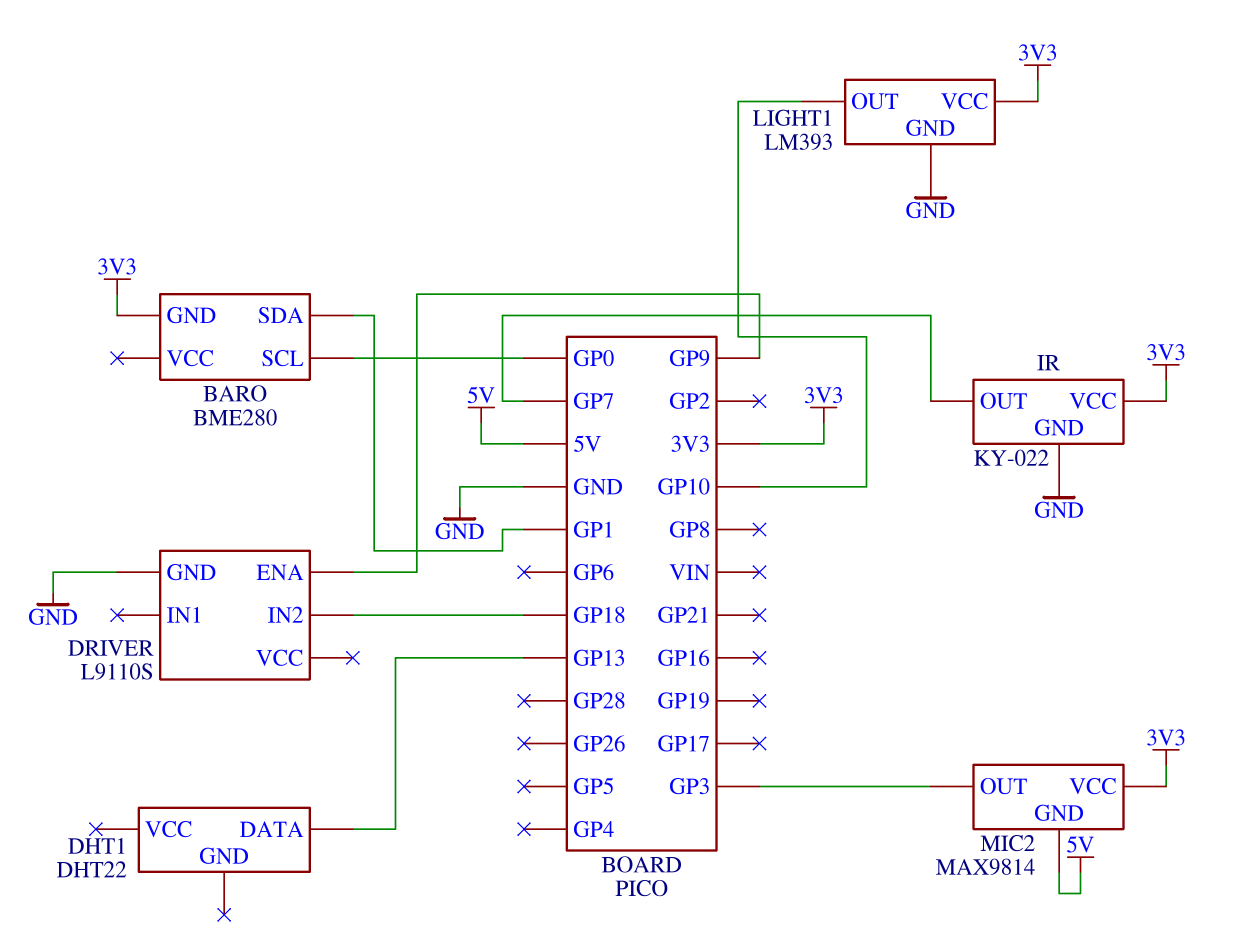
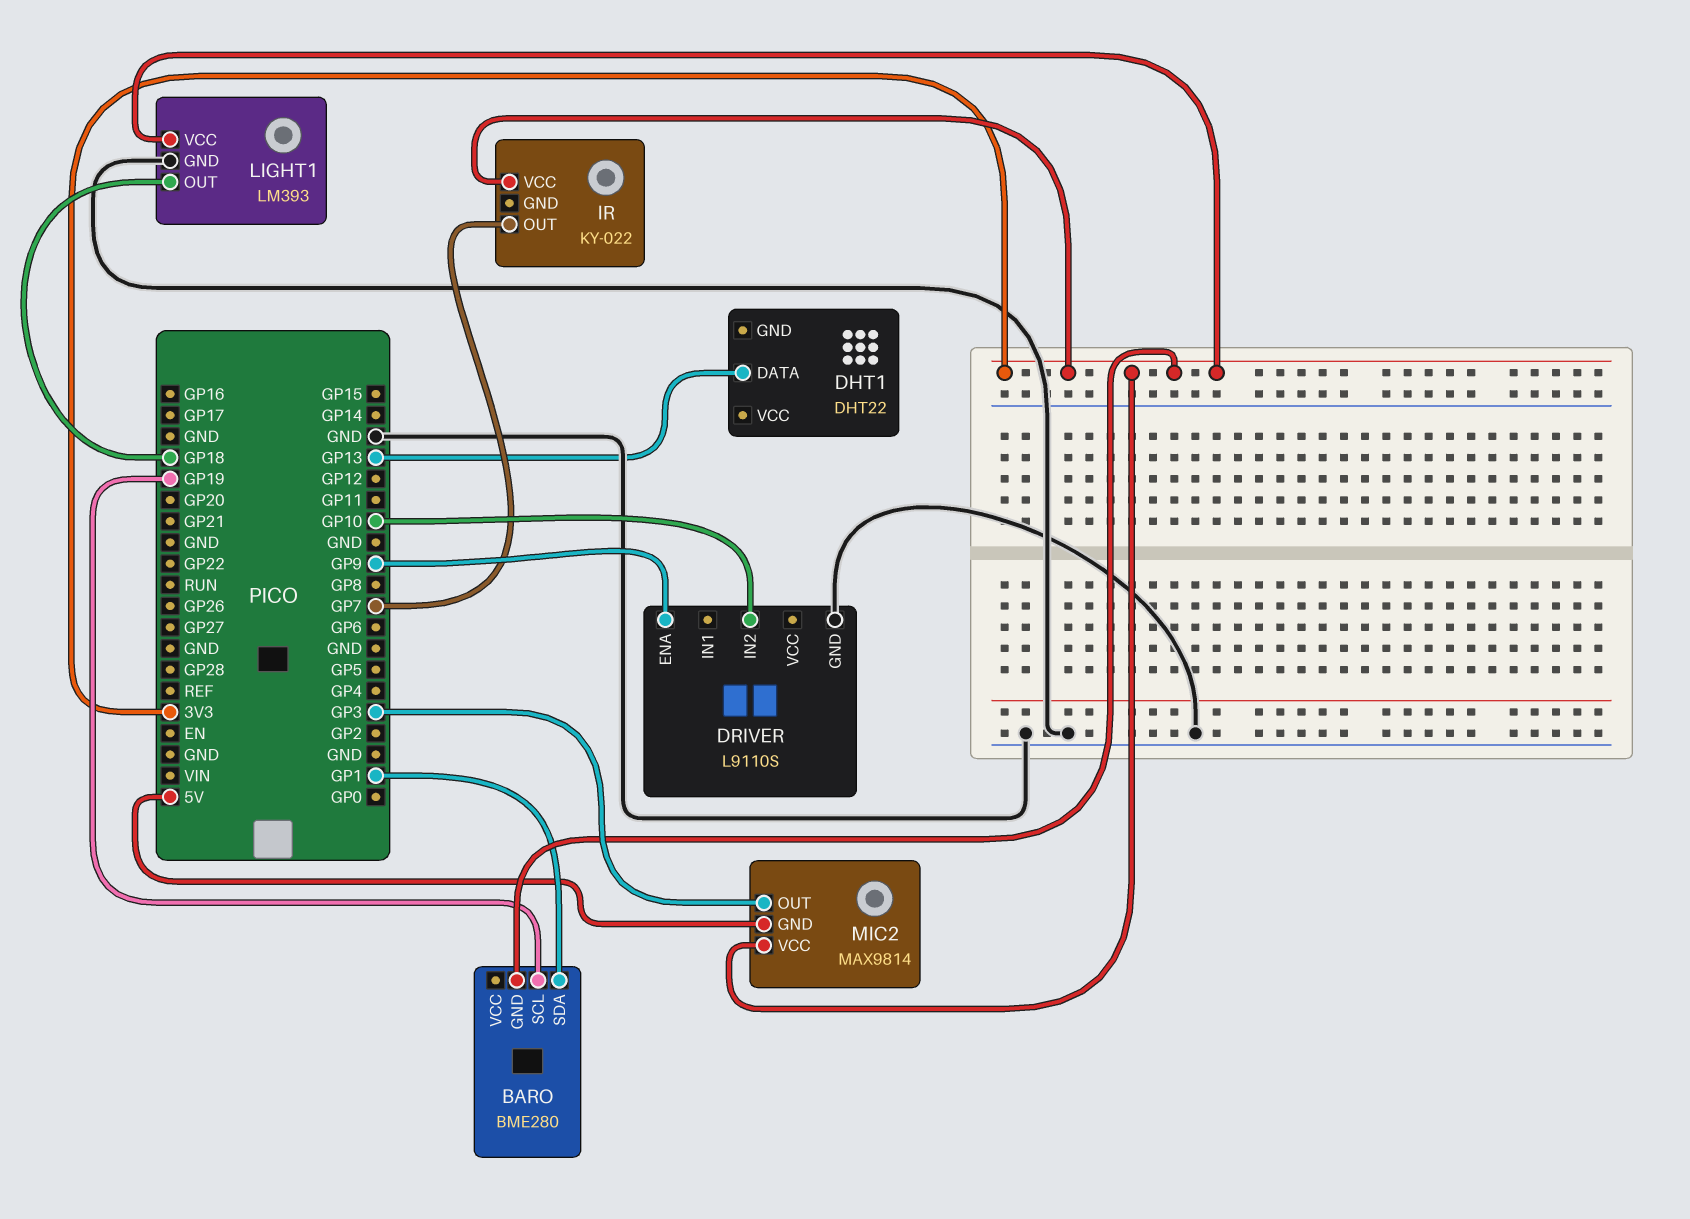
BARO pin SCL: GP0 -> GP19
DRIVER pin IN2: GP18 -> GP10
IR pin GND: GND -> none
LIGHT1 pin OUT: GP10 -> GP18

